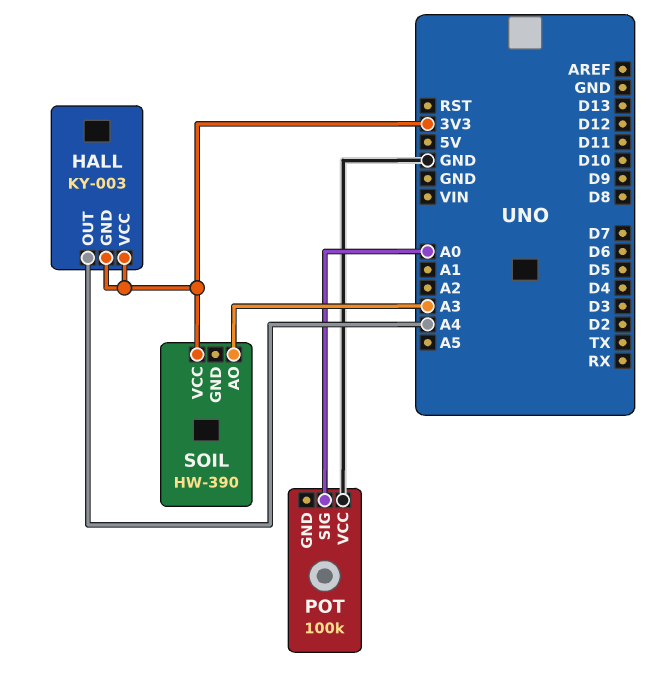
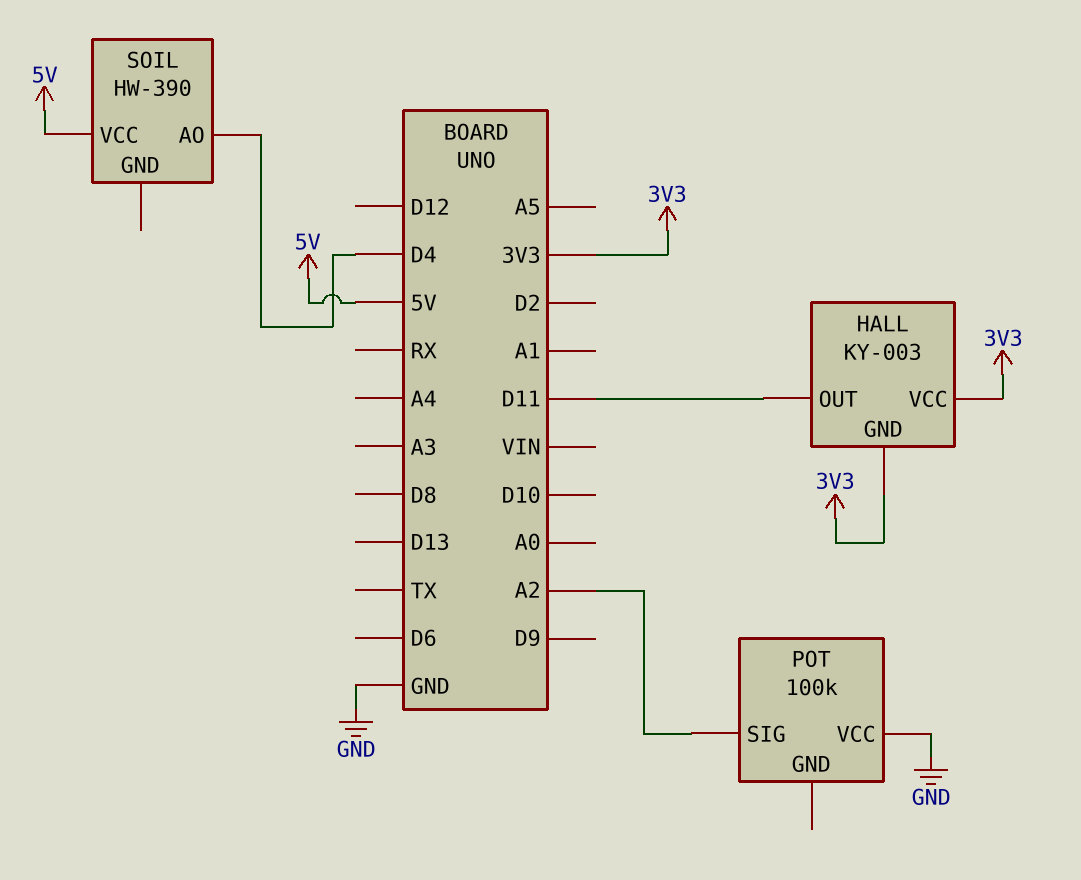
HALL pin OUT: A4 -> D11
POT pin SIG: A0 -> A2
SOIL pin AO: A3 -> D4
SOIL pin VCC: 3V3 -> 5V

